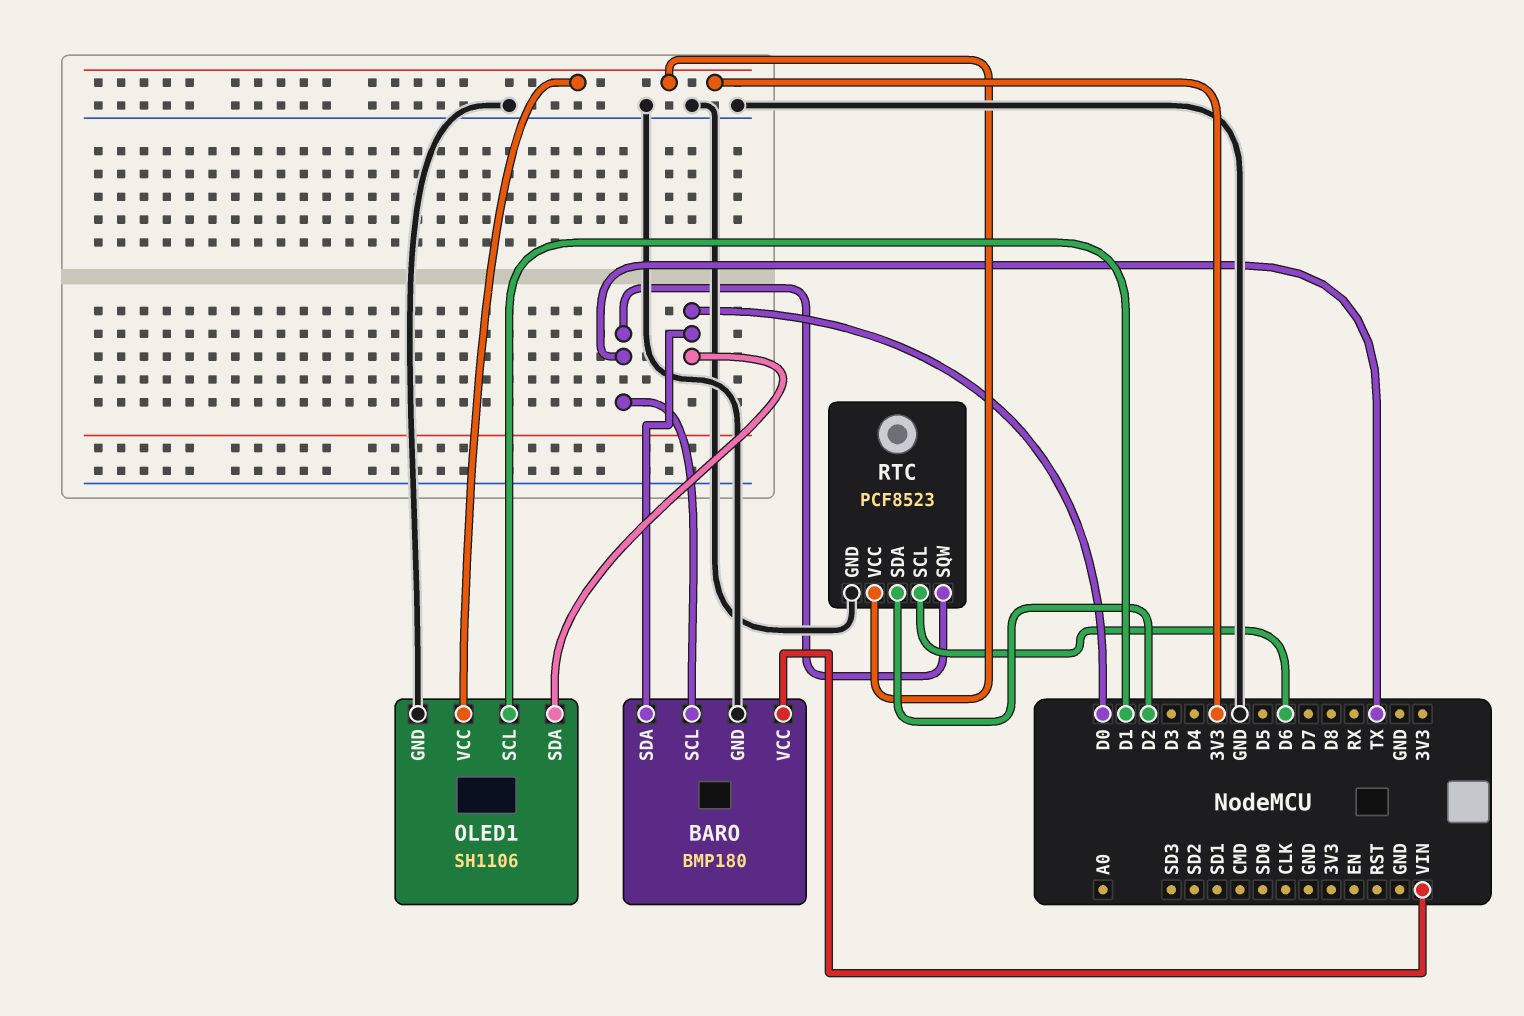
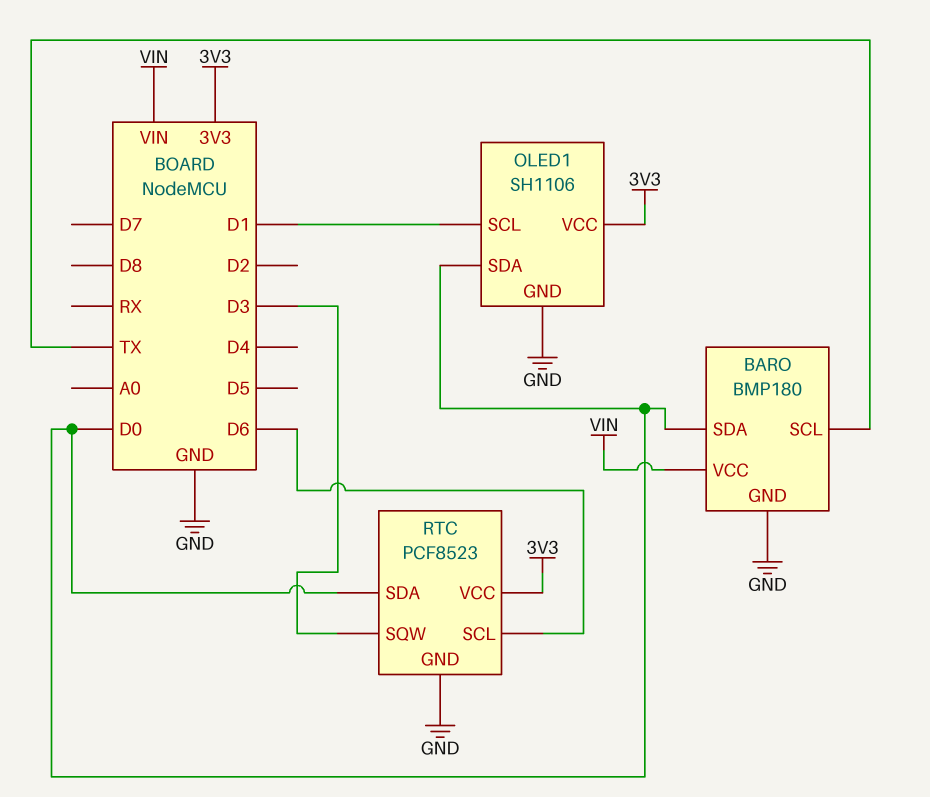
RTC pin SDA: D2 -> D0
RTC pin SQW: TX -> D3

